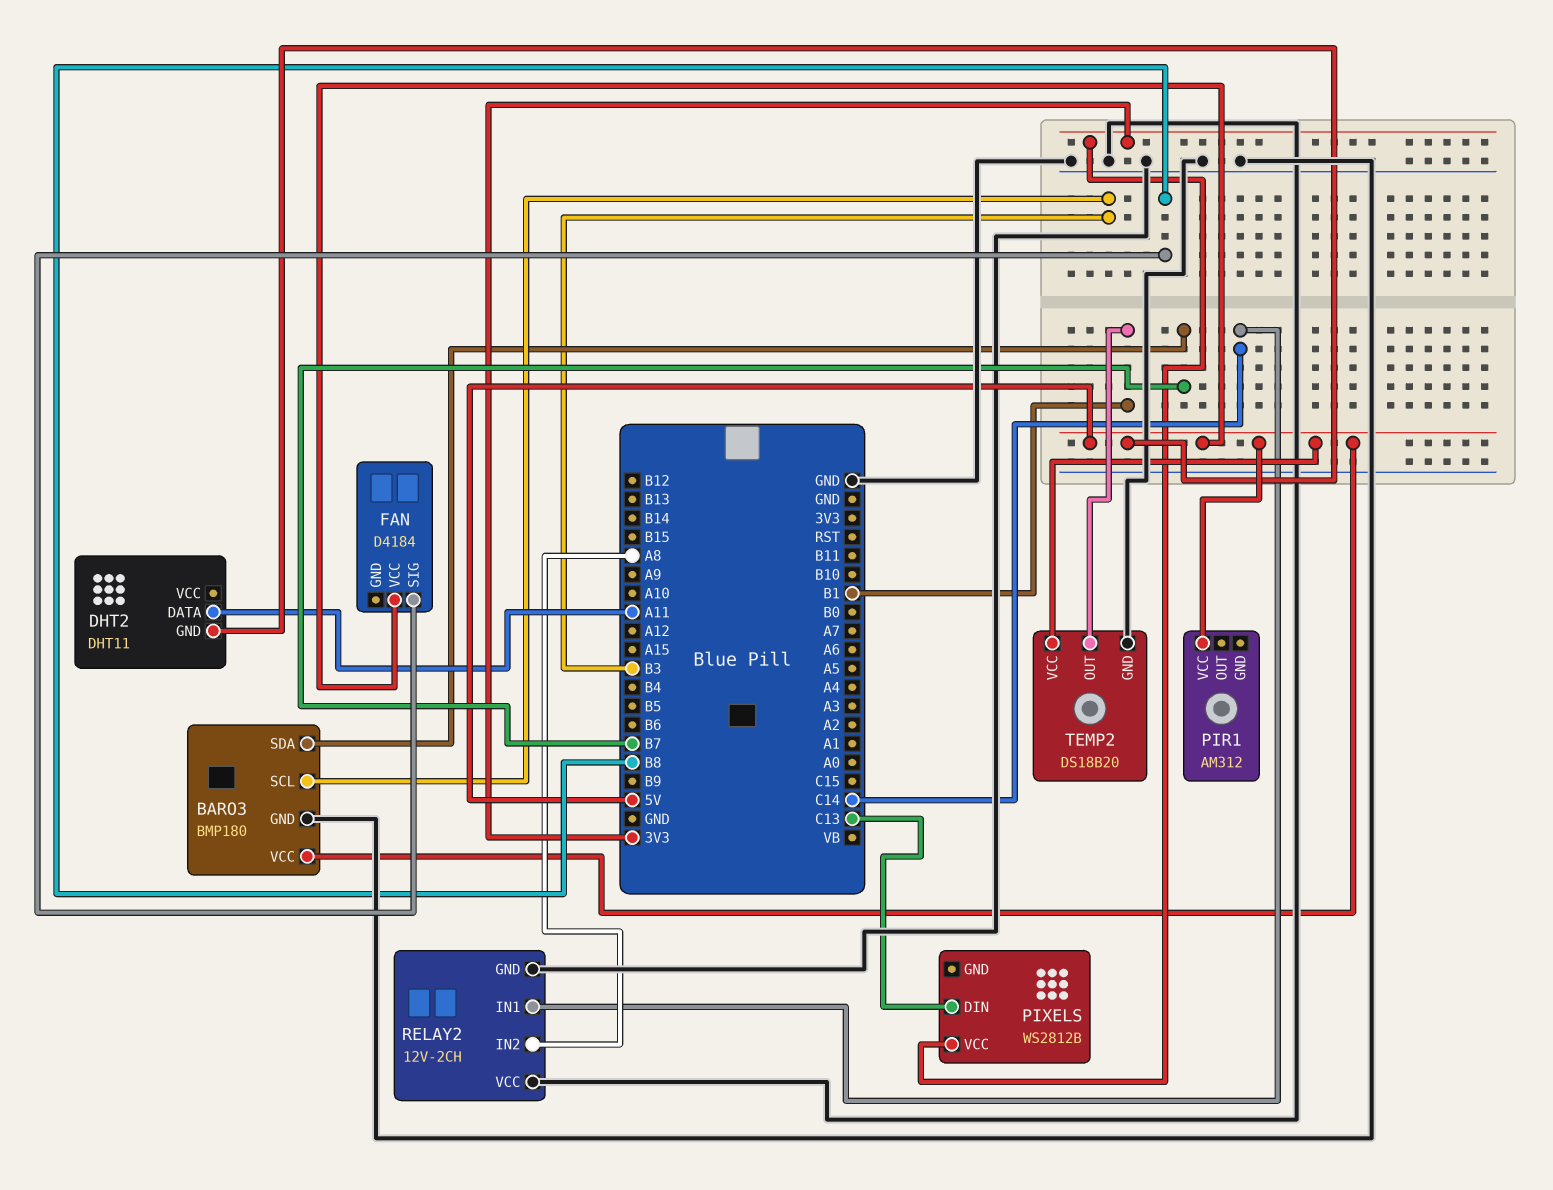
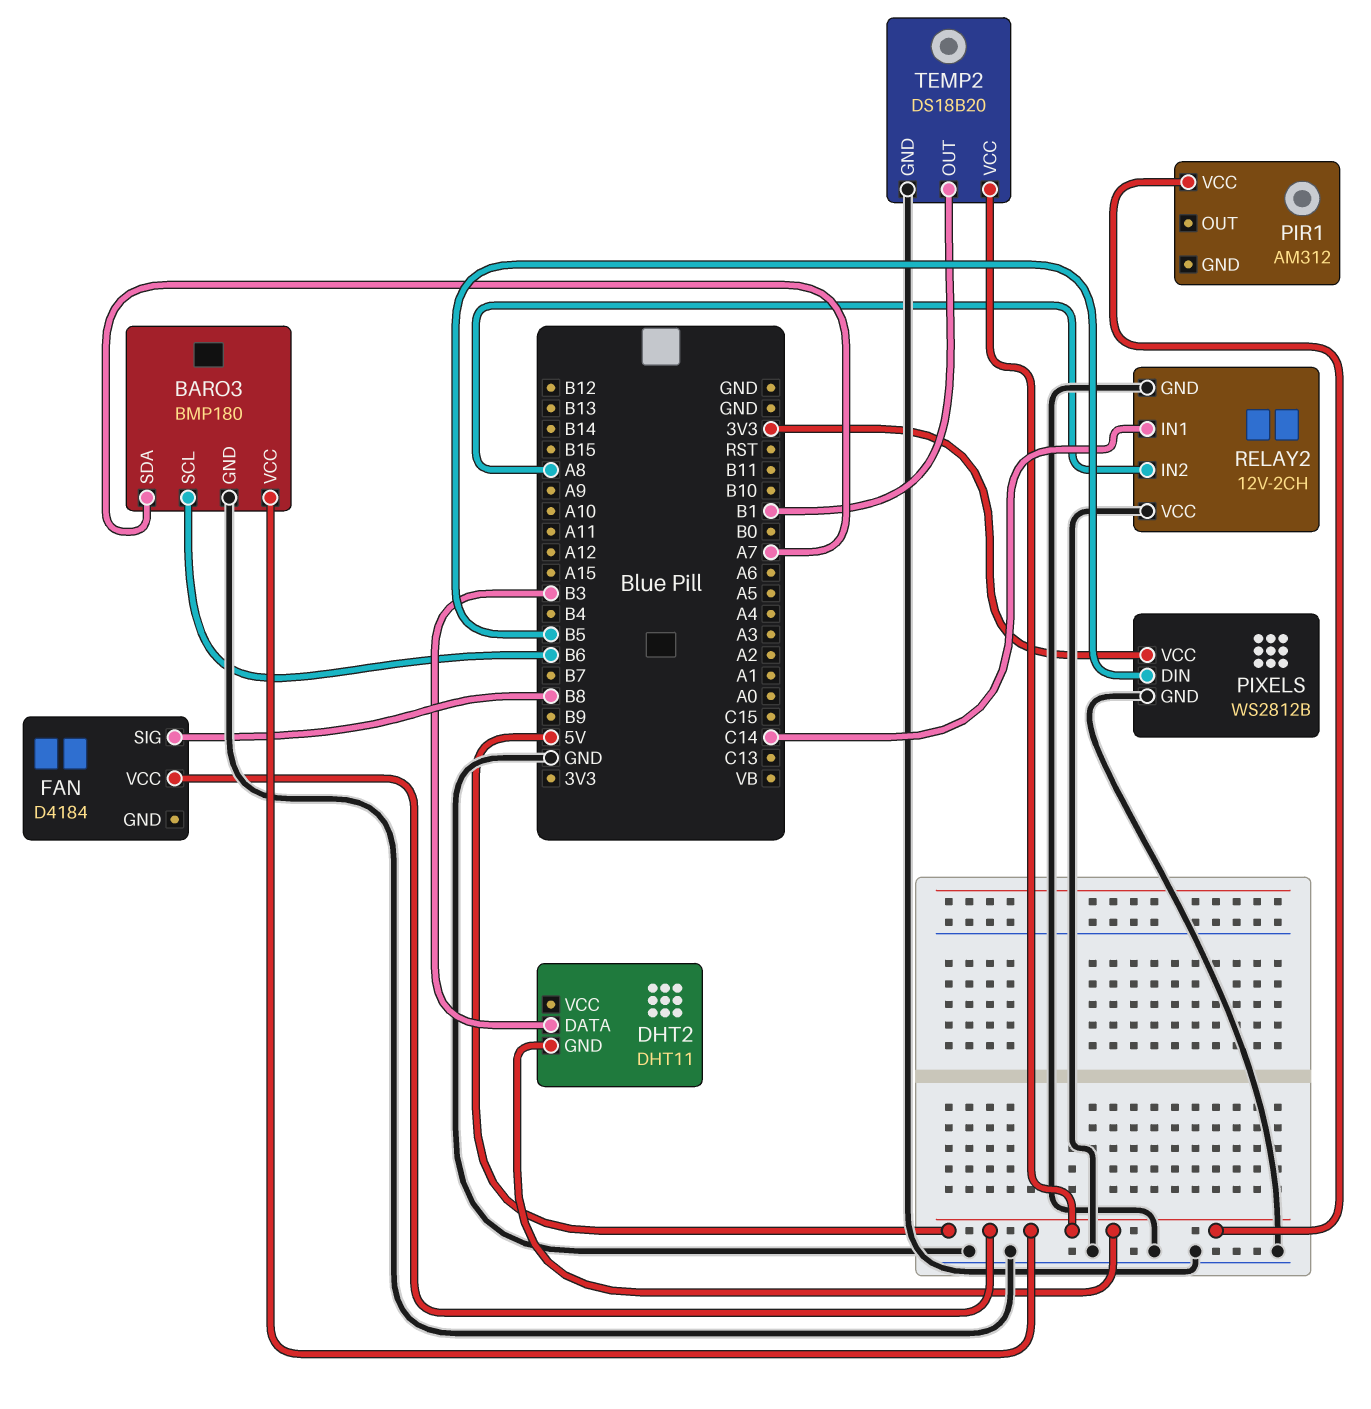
BARO3 pin SCL: B3 -> B6
BARO3 pin SDA: B7 -> A7
DHT2 pin DATA: A11 -> B3
PIXELS pin DIN: C13 -> B5
PIXELS pin GND: none -> GND

